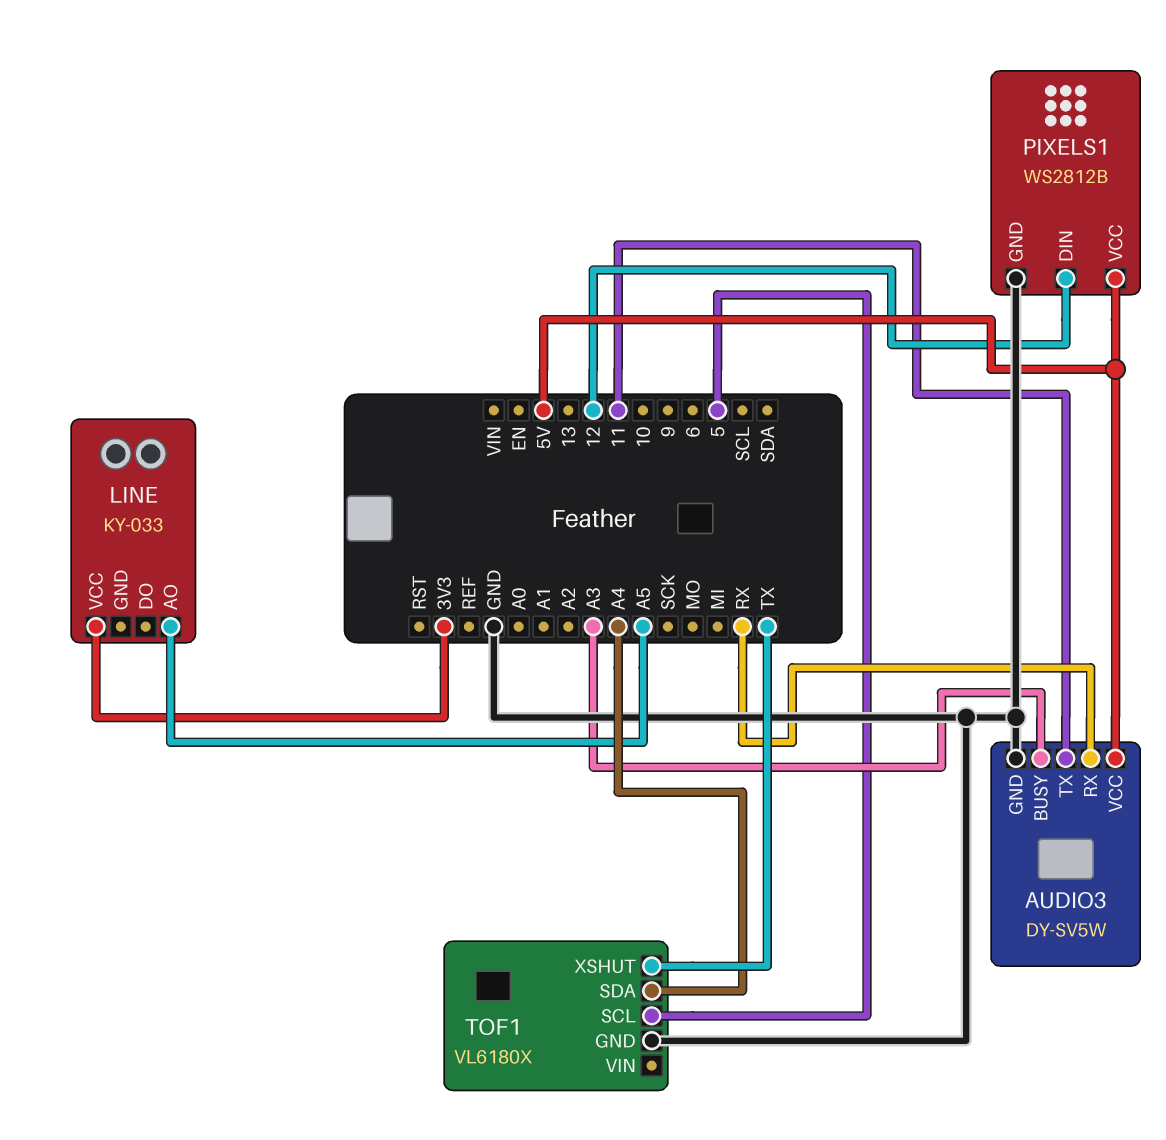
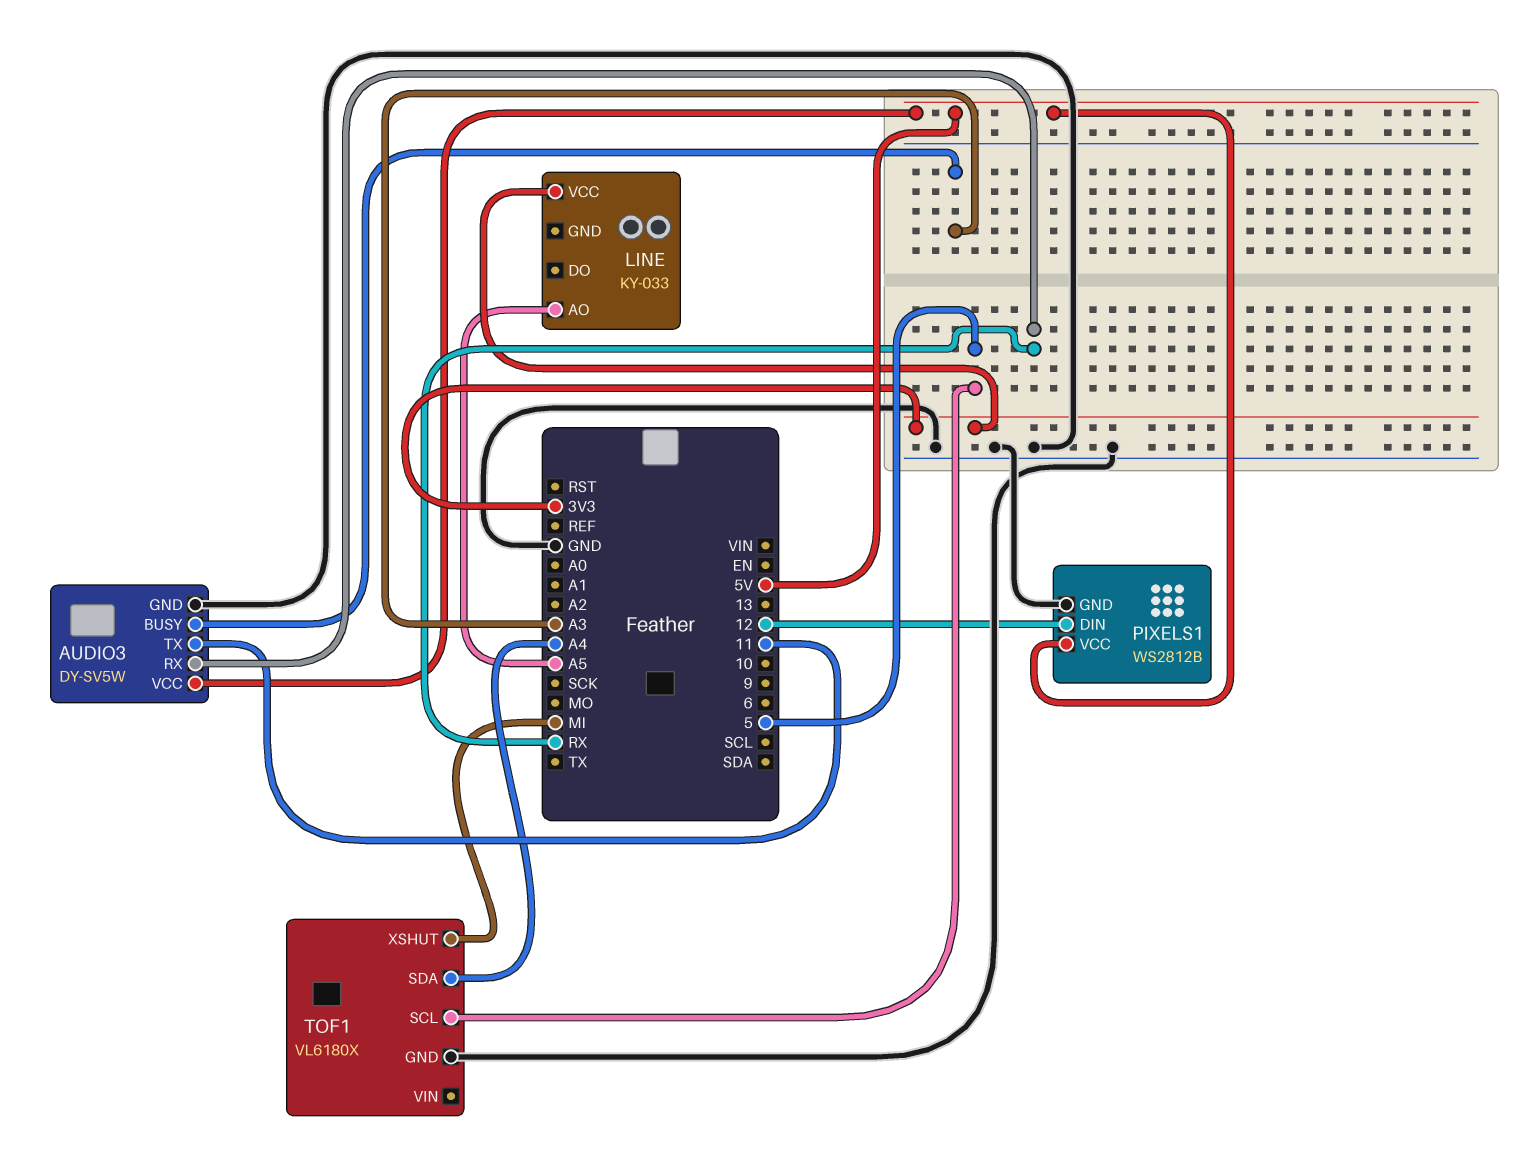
TOF1 pin XSHUT: TX -> MI

